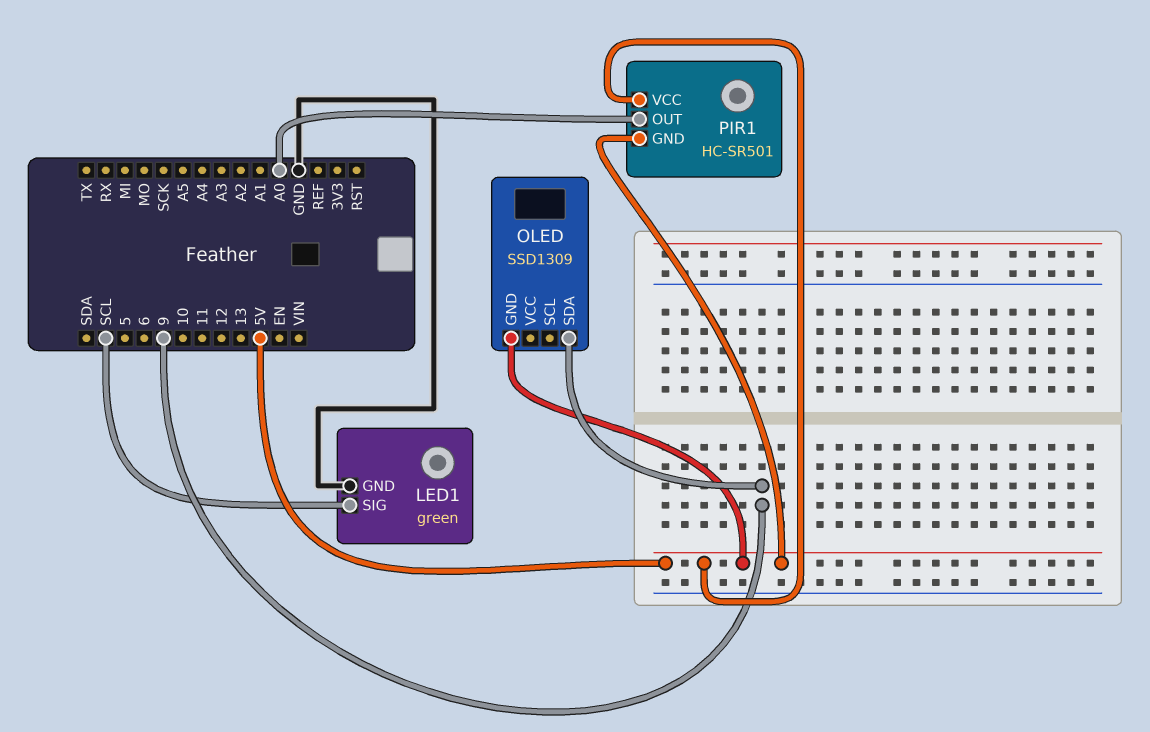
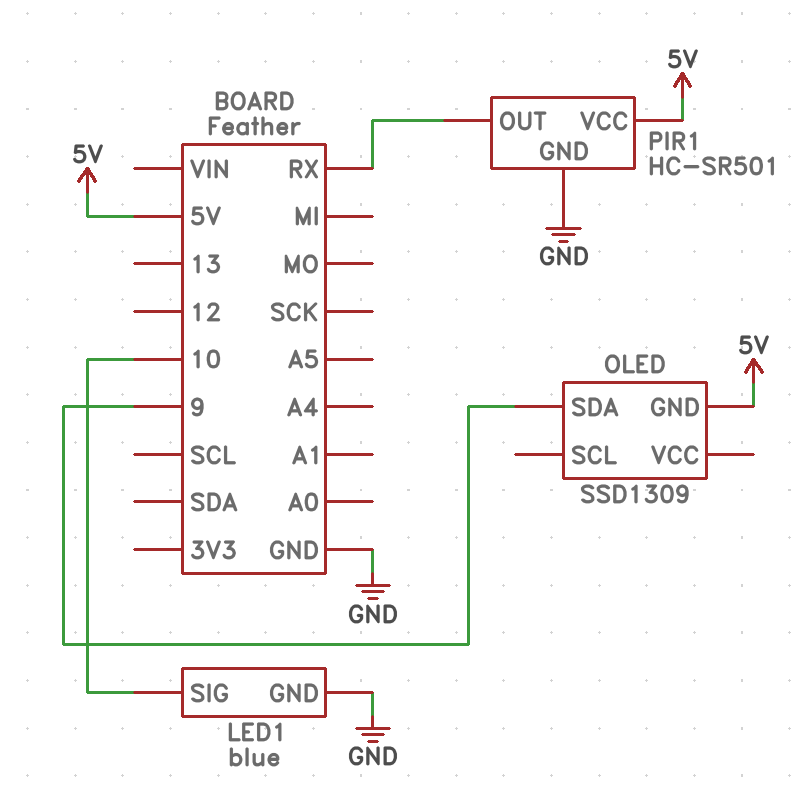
LED1: green -> blue
LED1 pin SIG: SCL -> 10
PIR1 pin GND: 5V -> GND
PIR1 pin OUT: A0 -> RX

